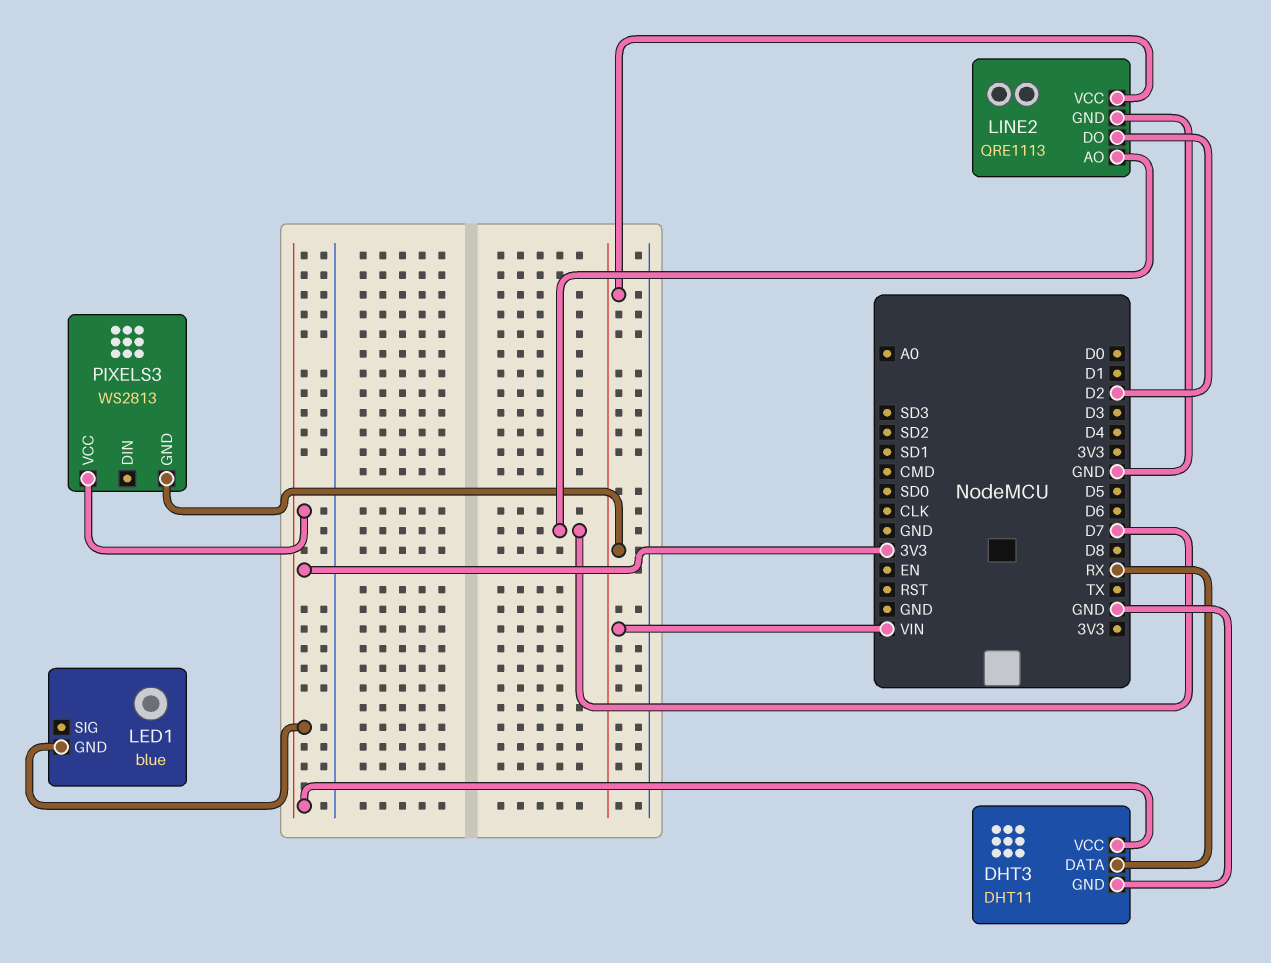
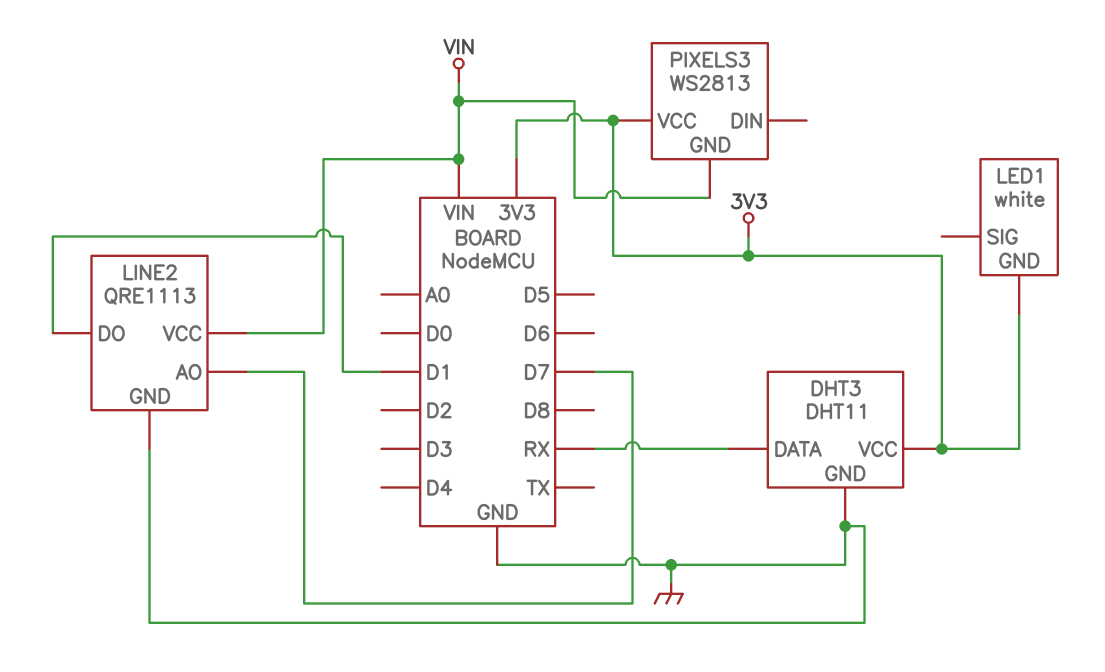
LED1: blue -> white
LINE2 pin DO: D2 -> D1

